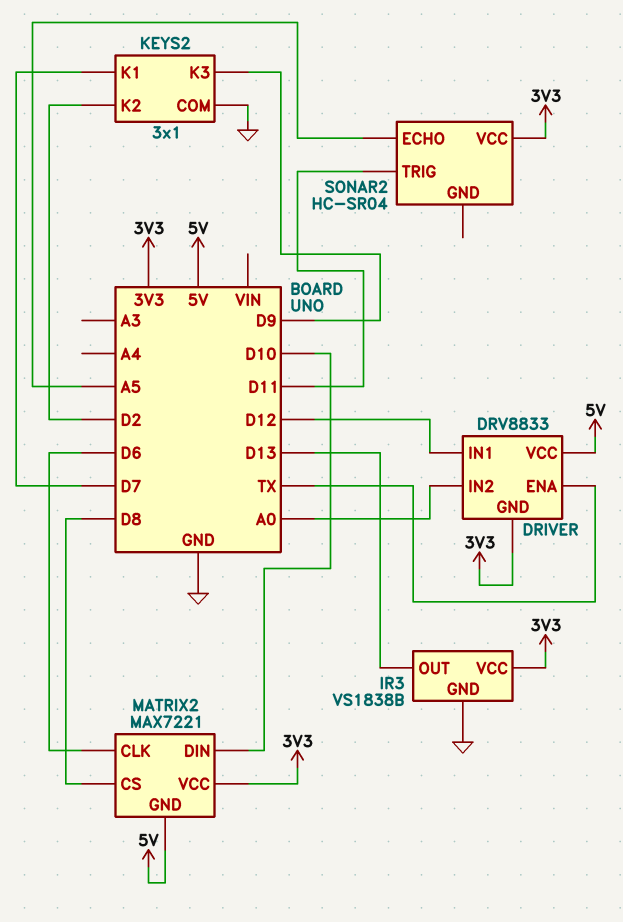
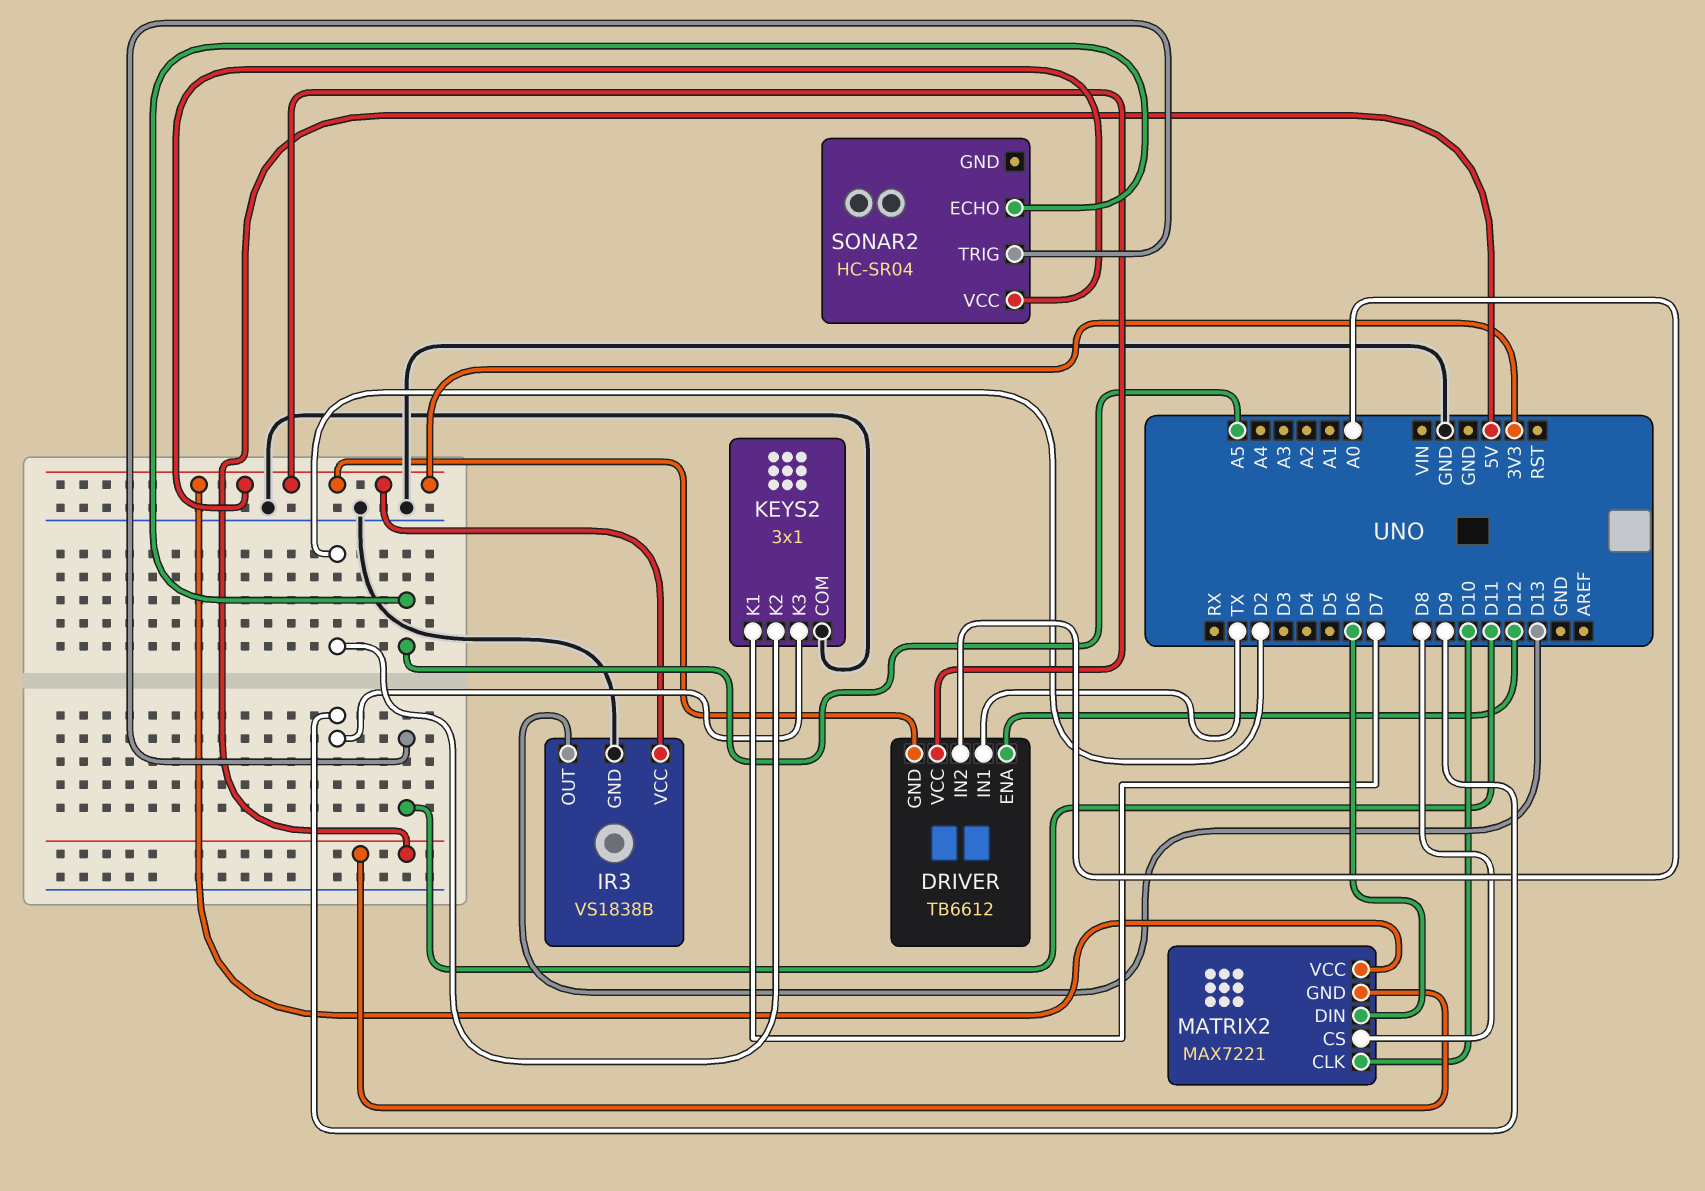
DRIVER: DRV8833 -> TB6612
DRIVER pin ENA: TX -> D12
DRIVER pin IN1: D12 -> TX
DRIVER pin VCC: 5V -> 3V3
MATRIX2 pin CLK: D6 -> D10
MATRIX2 pin DIN: D10 -> D6

